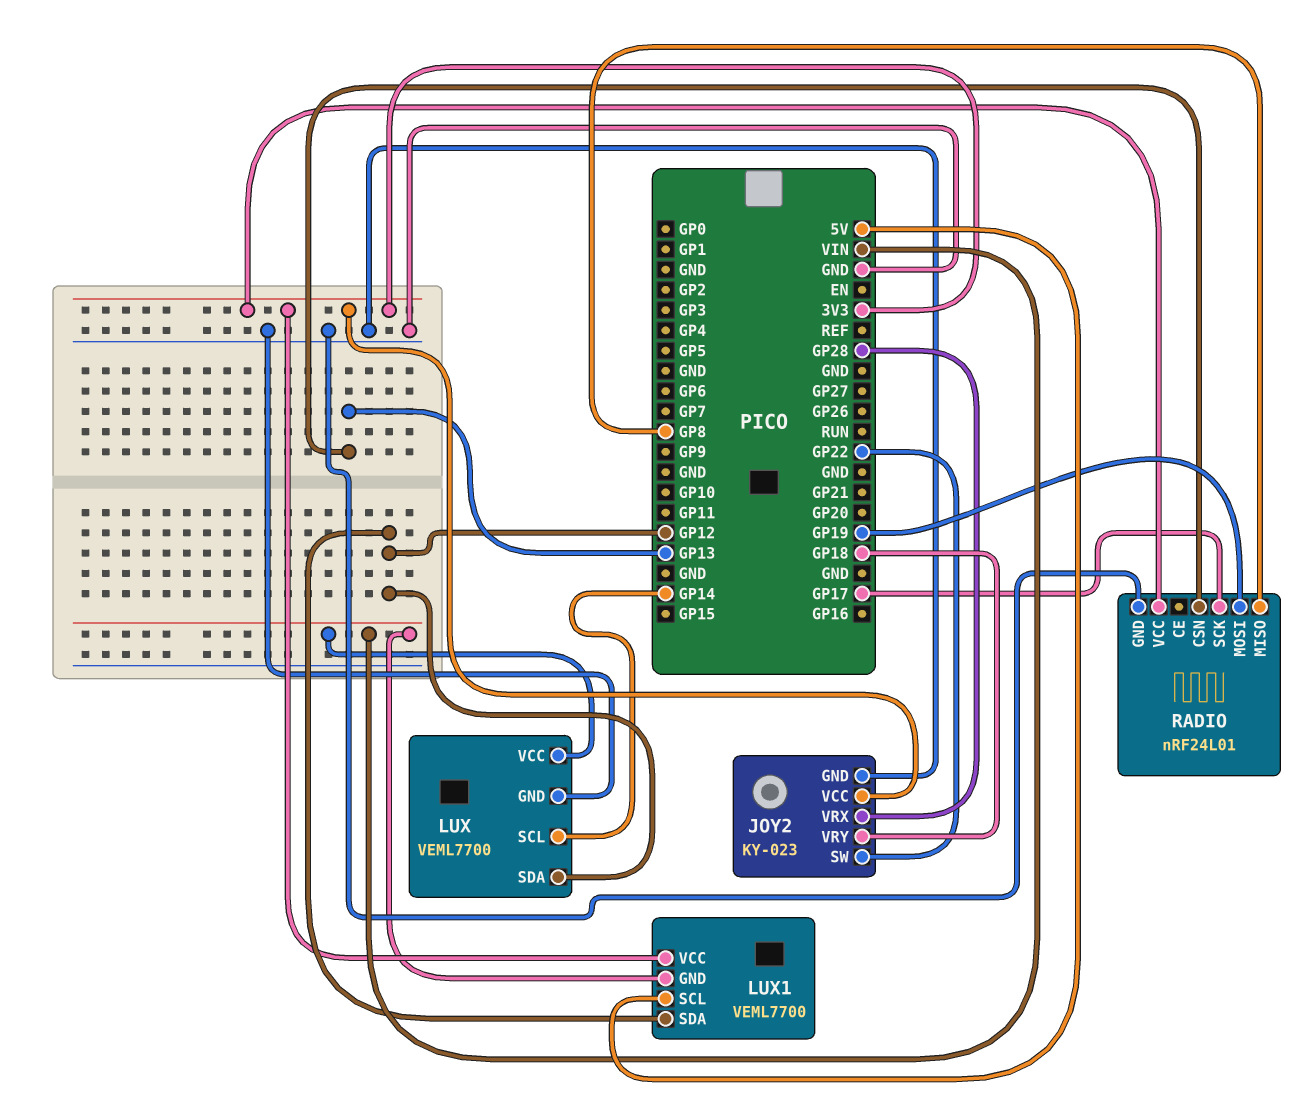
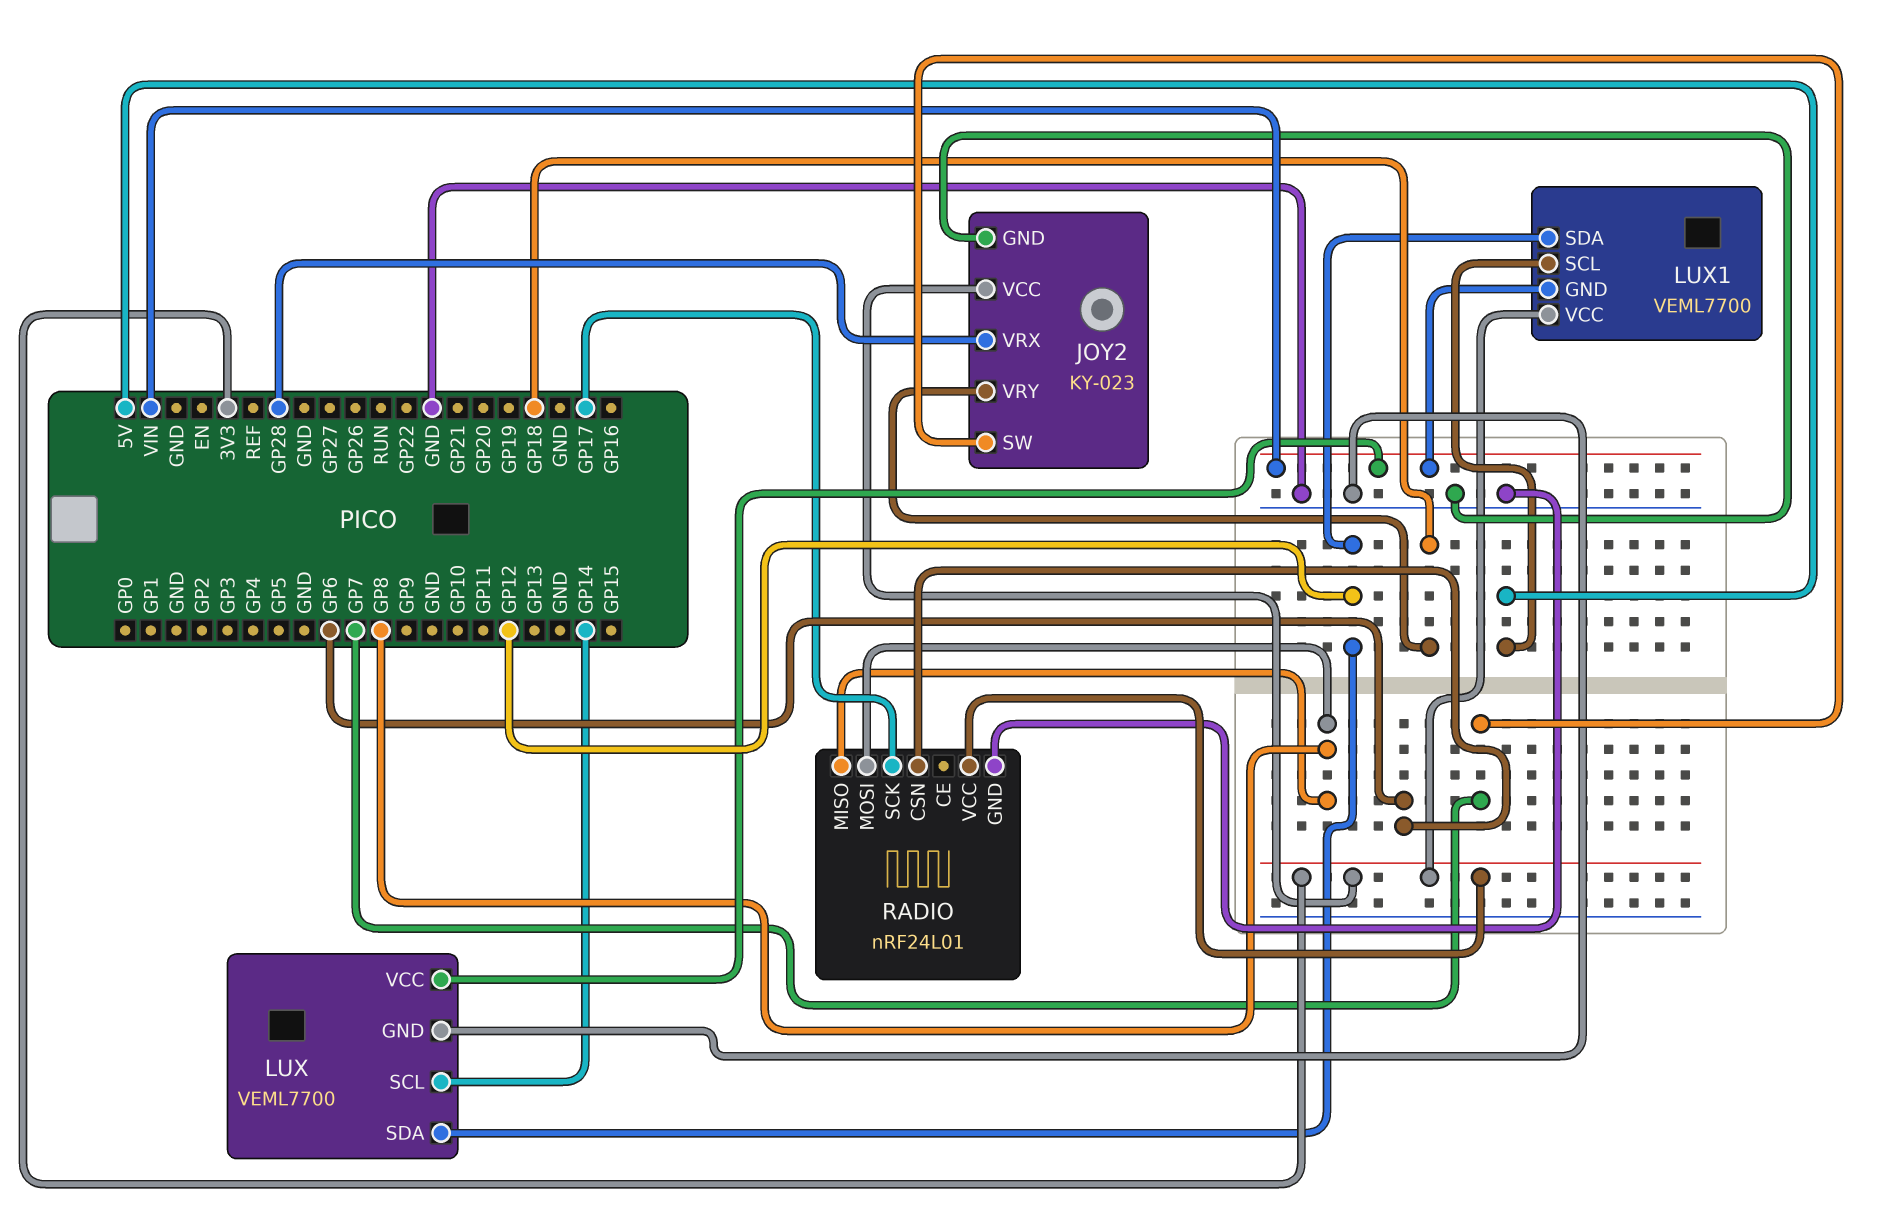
JOY2 pin SW: GP22 -> GP7
RADIO pin CSN: GP13 -> GP6
RADIO pin MOSI: GP19 -> GP8

